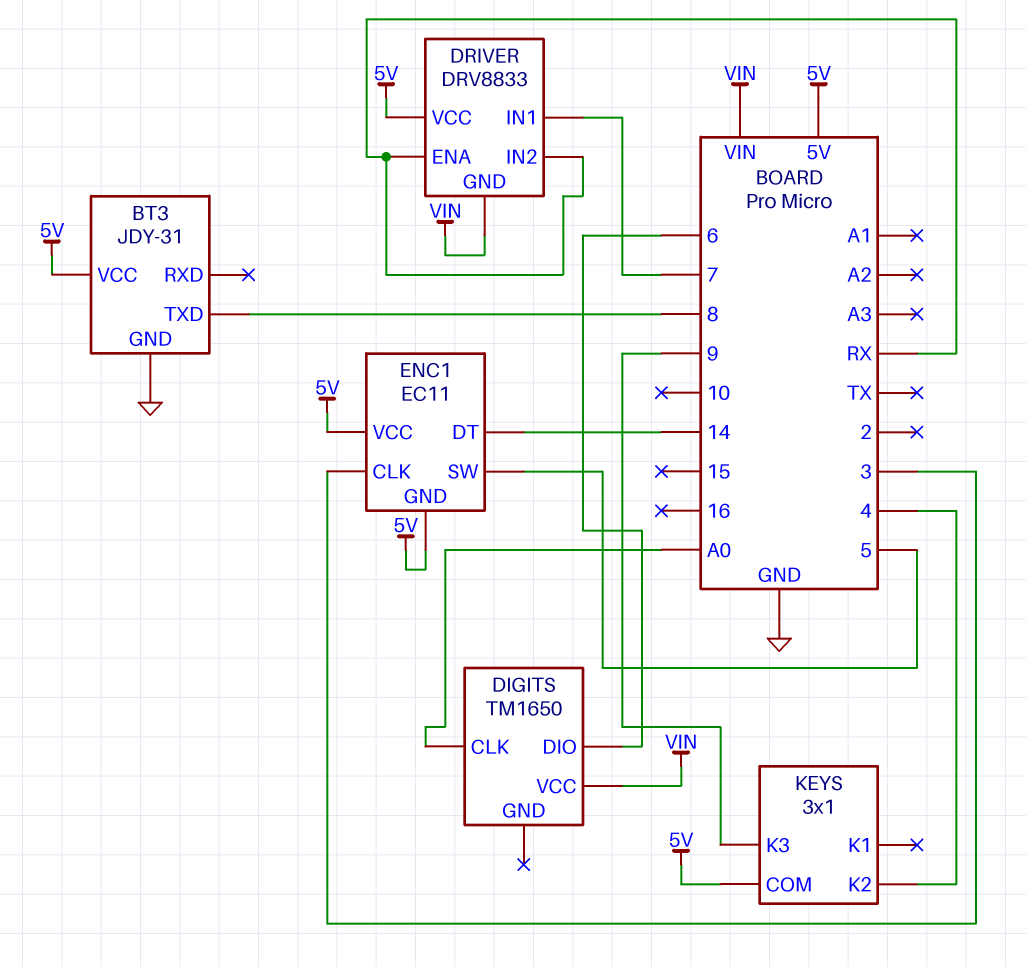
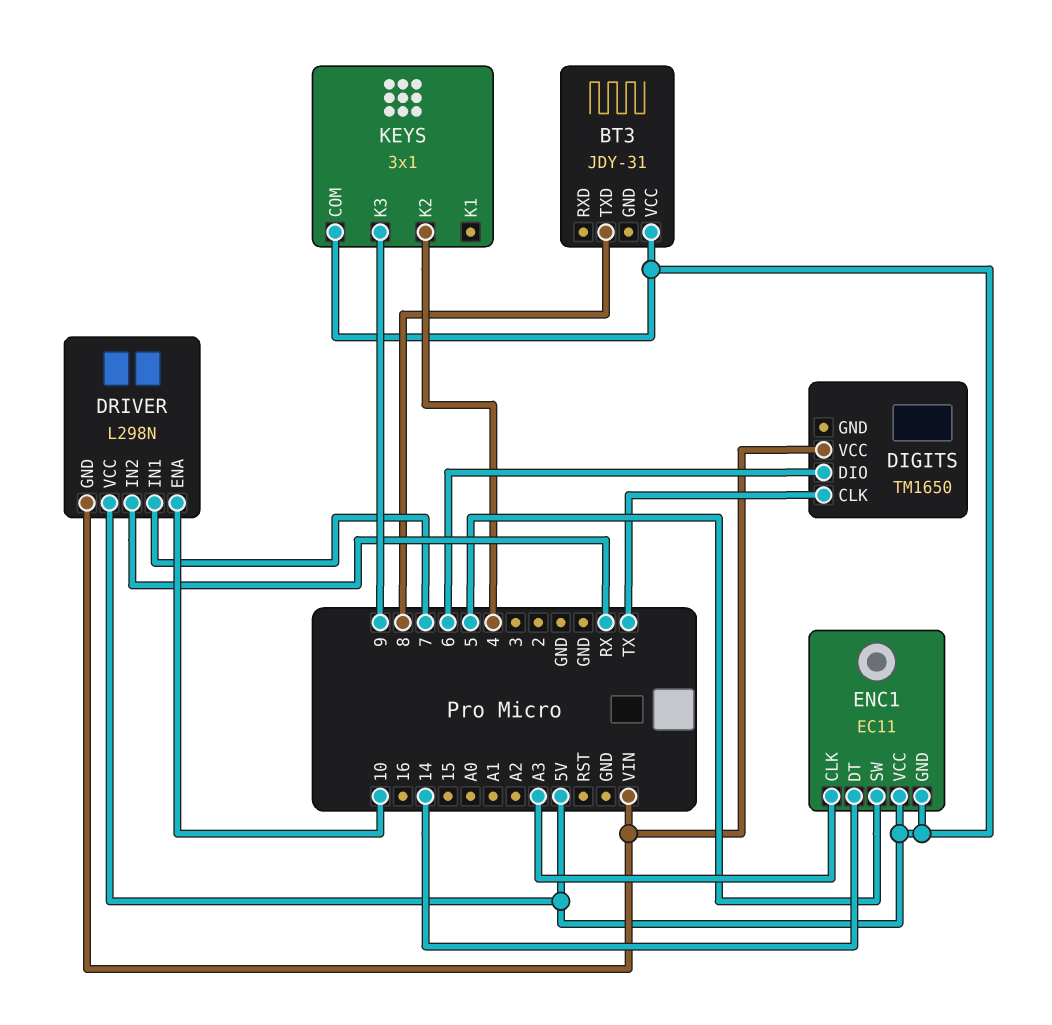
BT3 pin GND: GND -> none
DIGITS pin CLK: A0 -> TX
DRIVER: DRV8833 -> L298N
DRIVER pin ENA: RX -> 10
ENC1 pin CLK: 3 -> A3

